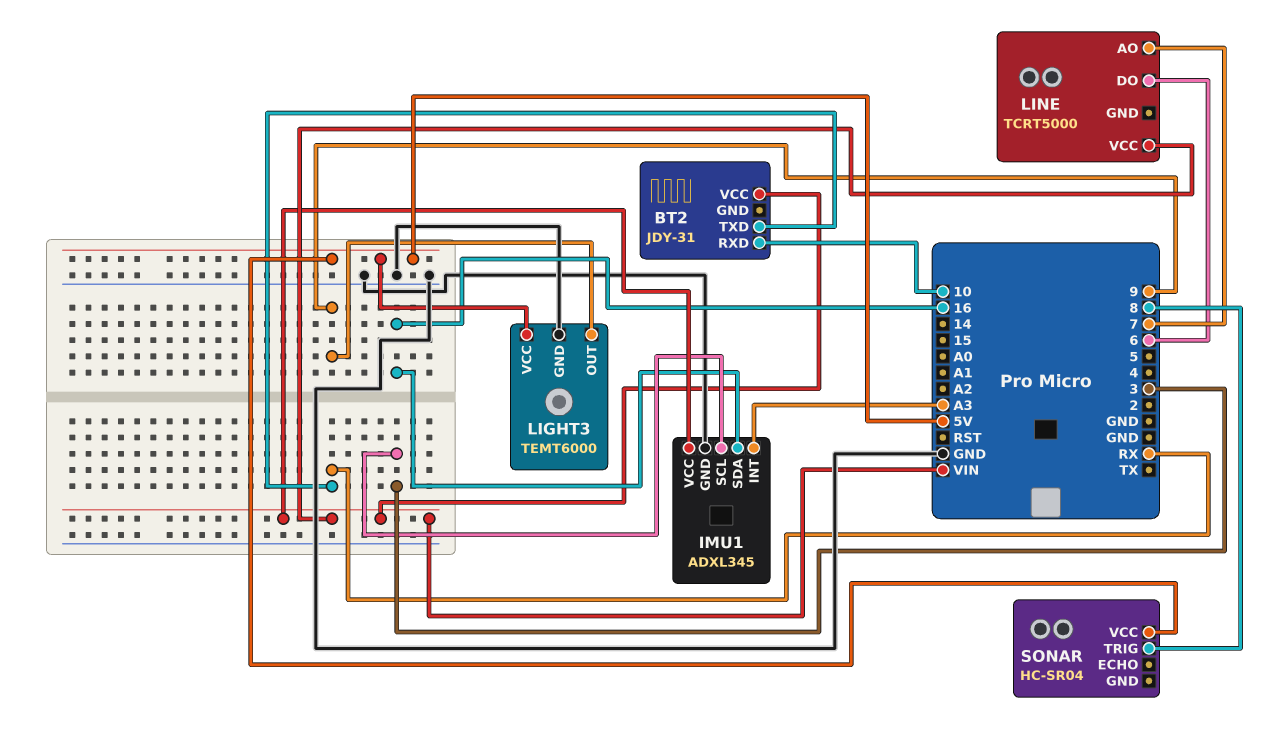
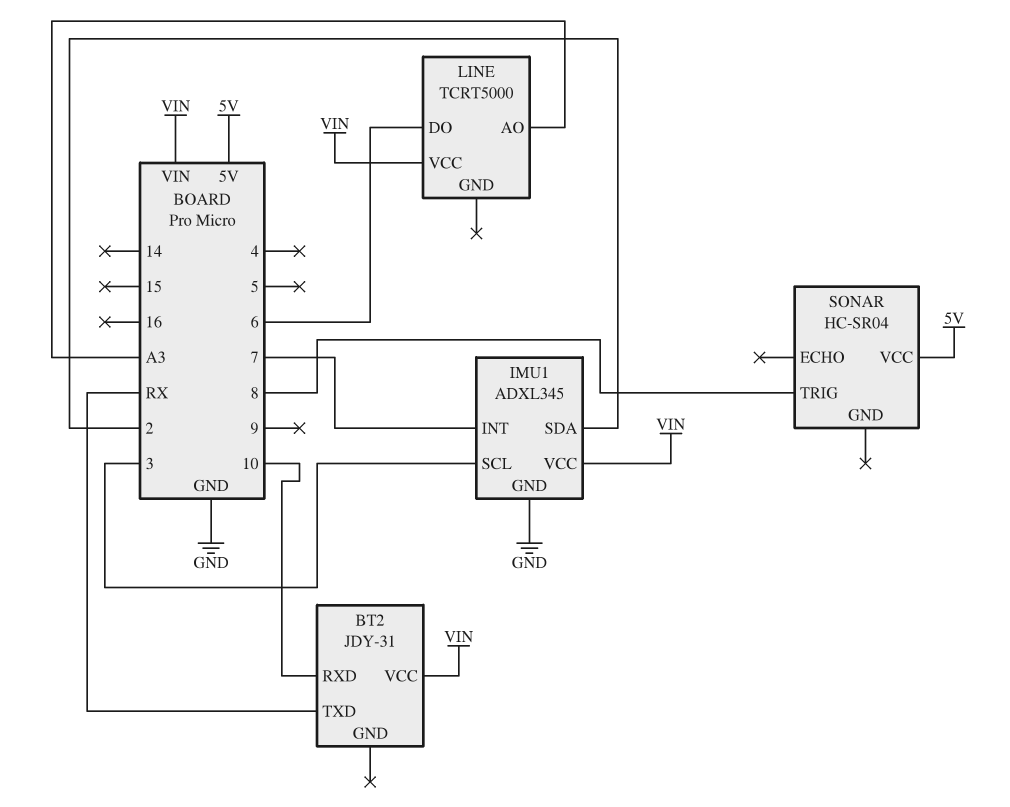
IMU1 pin INT: A3 -> 7
IMU1 pin SDA: 16 -> 2
LIGHT3: TEMT6000 -> none
LIGHT3 pin GND: GND -> none
LIGHT3 pin OUT: 9 -> none
LIGHT3 pin VCC: 5V -> none
LINE pin AO: 7 -> A3

